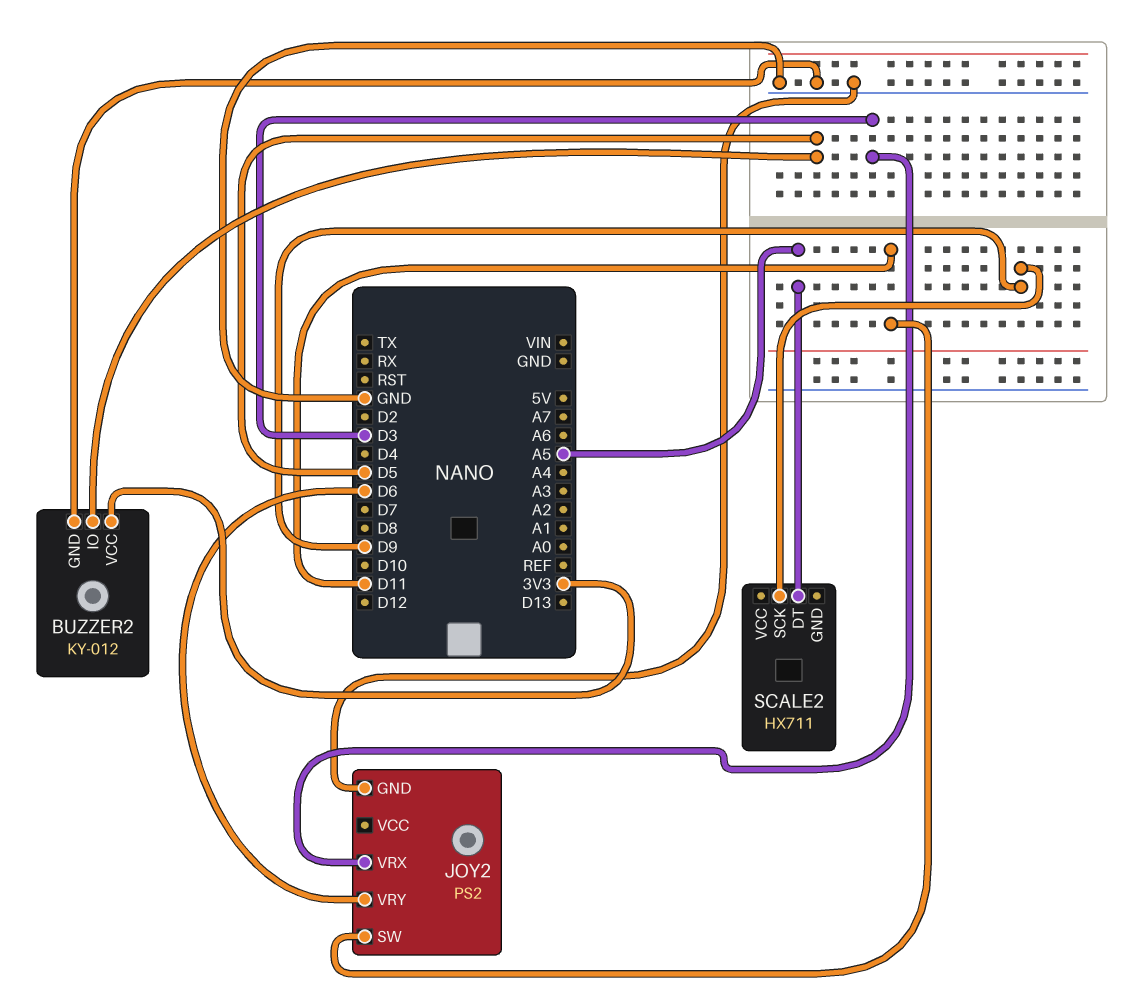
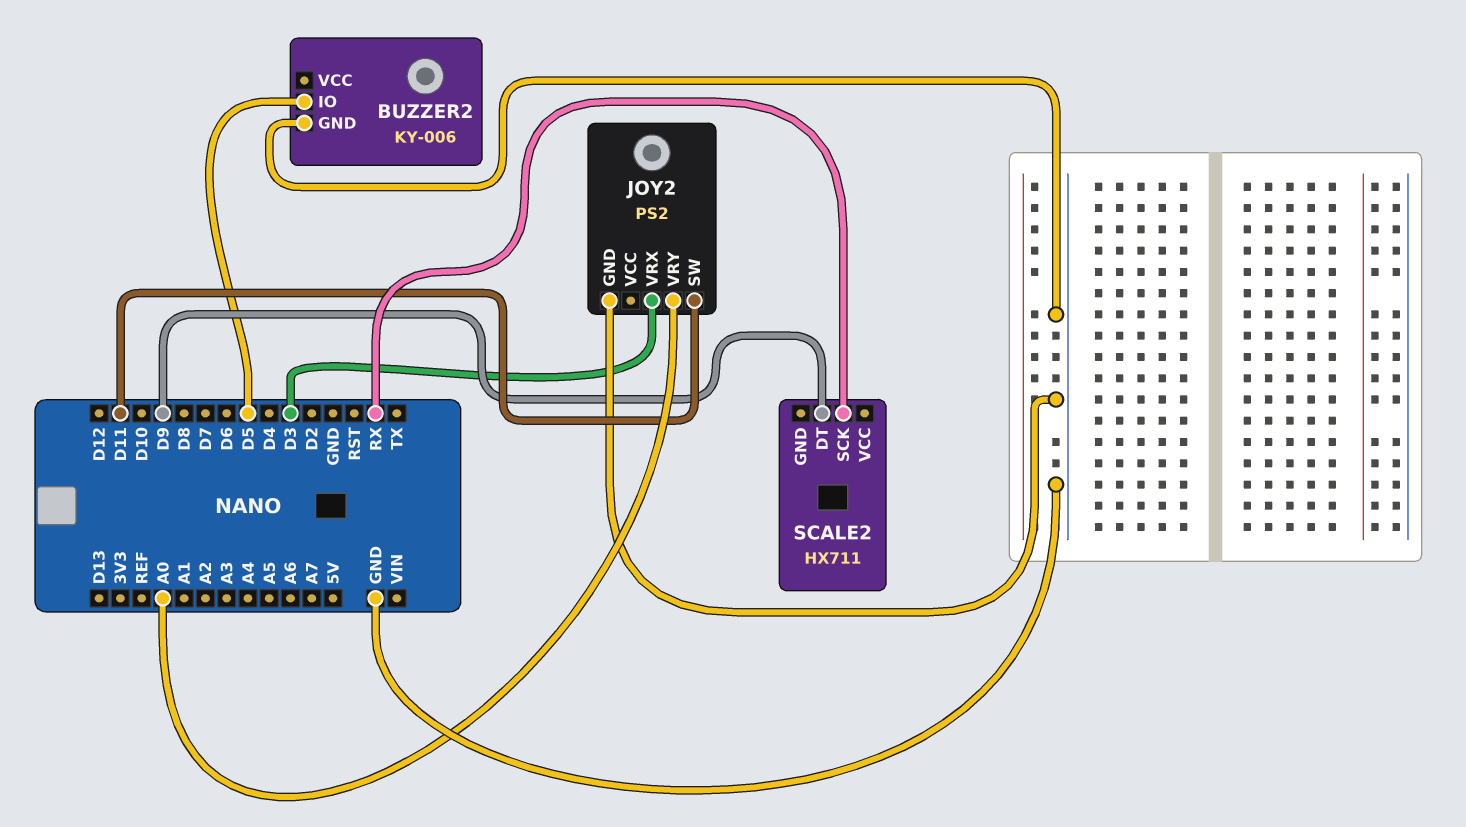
BUZZER2: KY-012 -> KY-006
BUZZER2 pin VCC: 3V3 -> none
JOY2 pin VRY: D6 -> A0
SCALE2 pin DT: A5 -> D9
SCALE2 pin SCK: D9 -> RX

